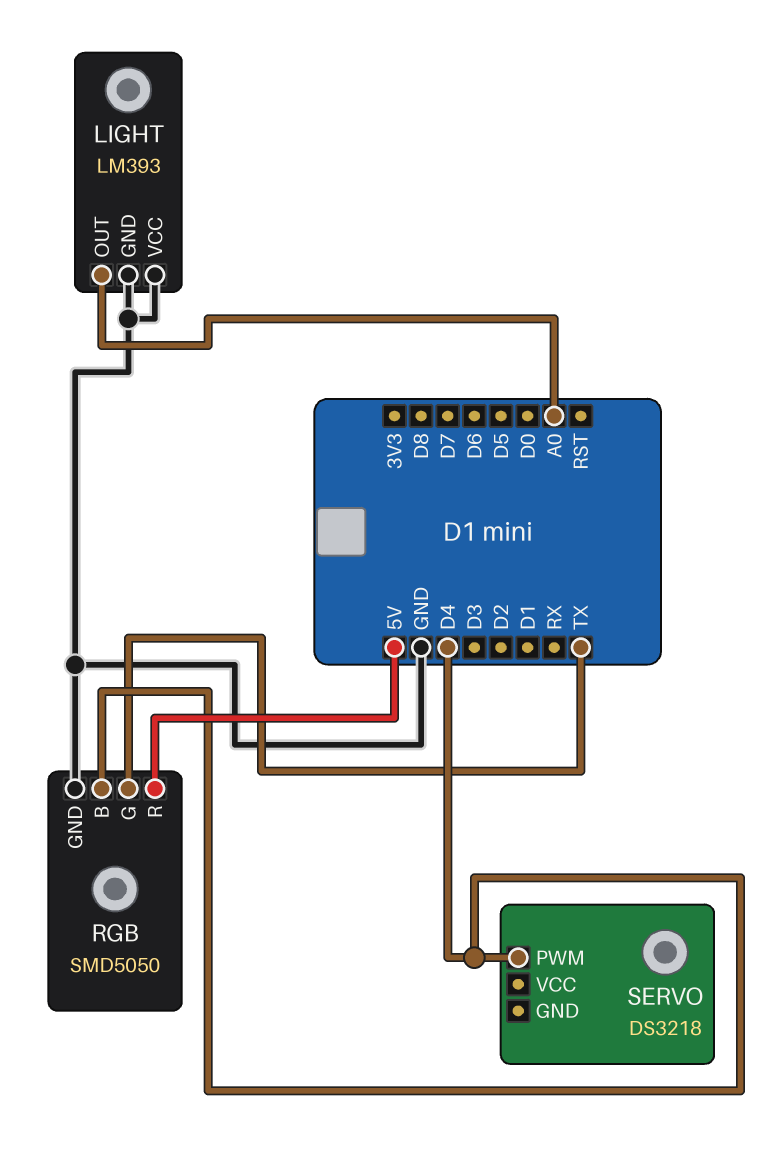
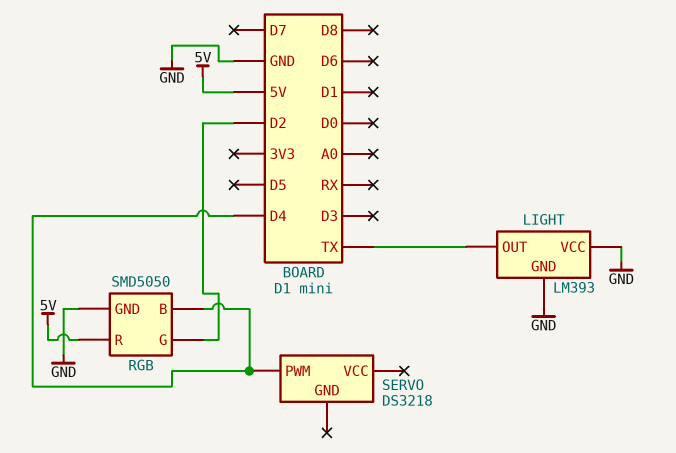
LIGHT pin OUT: A0 -> TX
RGB pin G: TX -> D2

